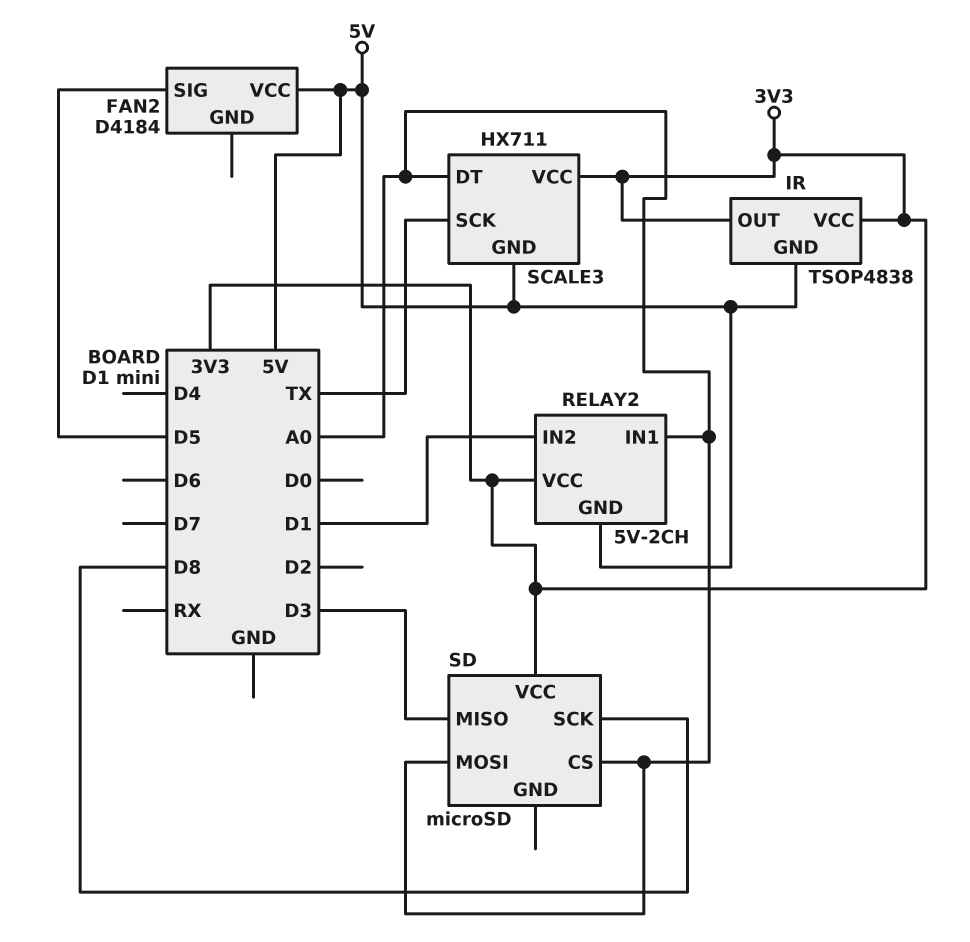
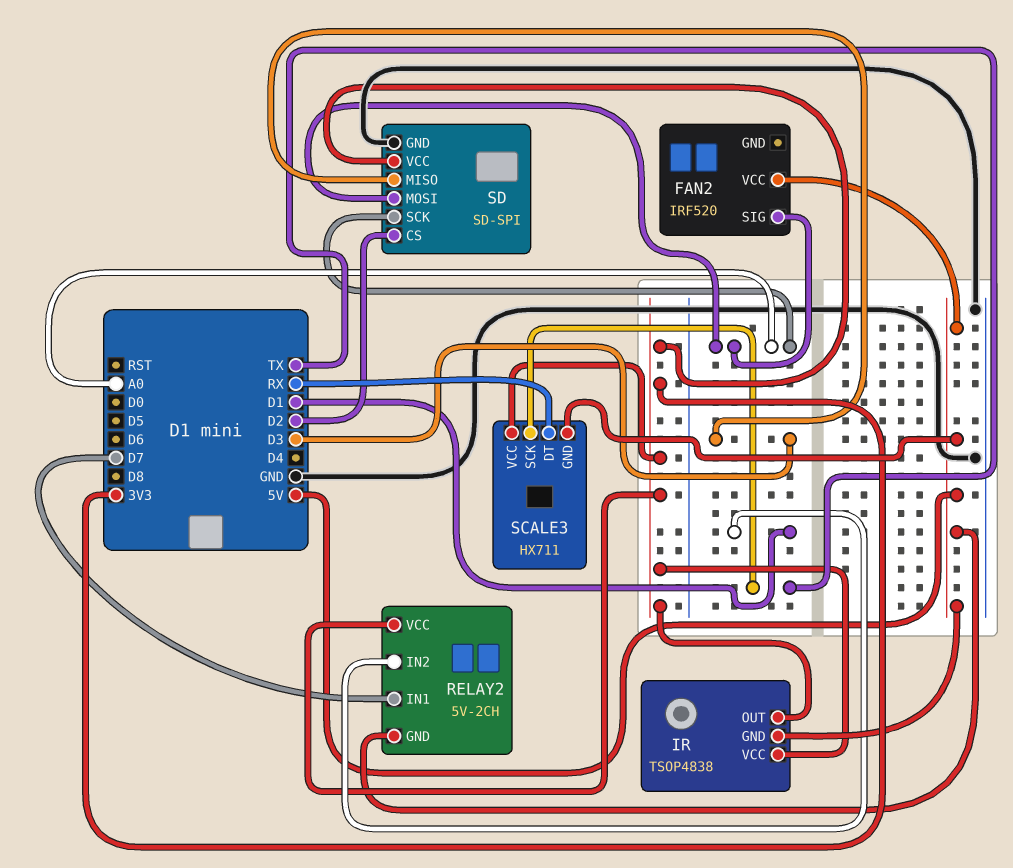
FAN2: D4184 -> IRF520
FAN2 pin SIG: D5 -> A0
RELAY2 pin IN1: A0 -> D7
SCALE3 pin DT: A0 -> RX
SD: microSD -> SD-SPI
SD pin CS: A0 -> D2
SD pin GND: none -> GND
SD pin SCK: D8 -> A0

